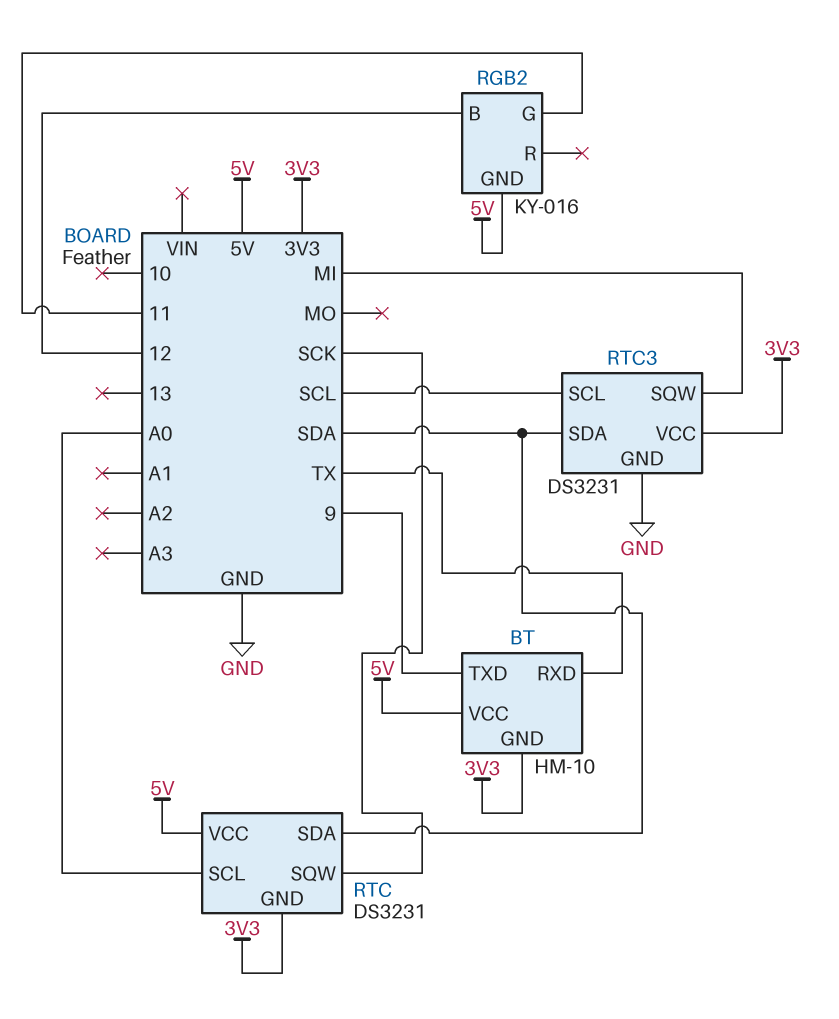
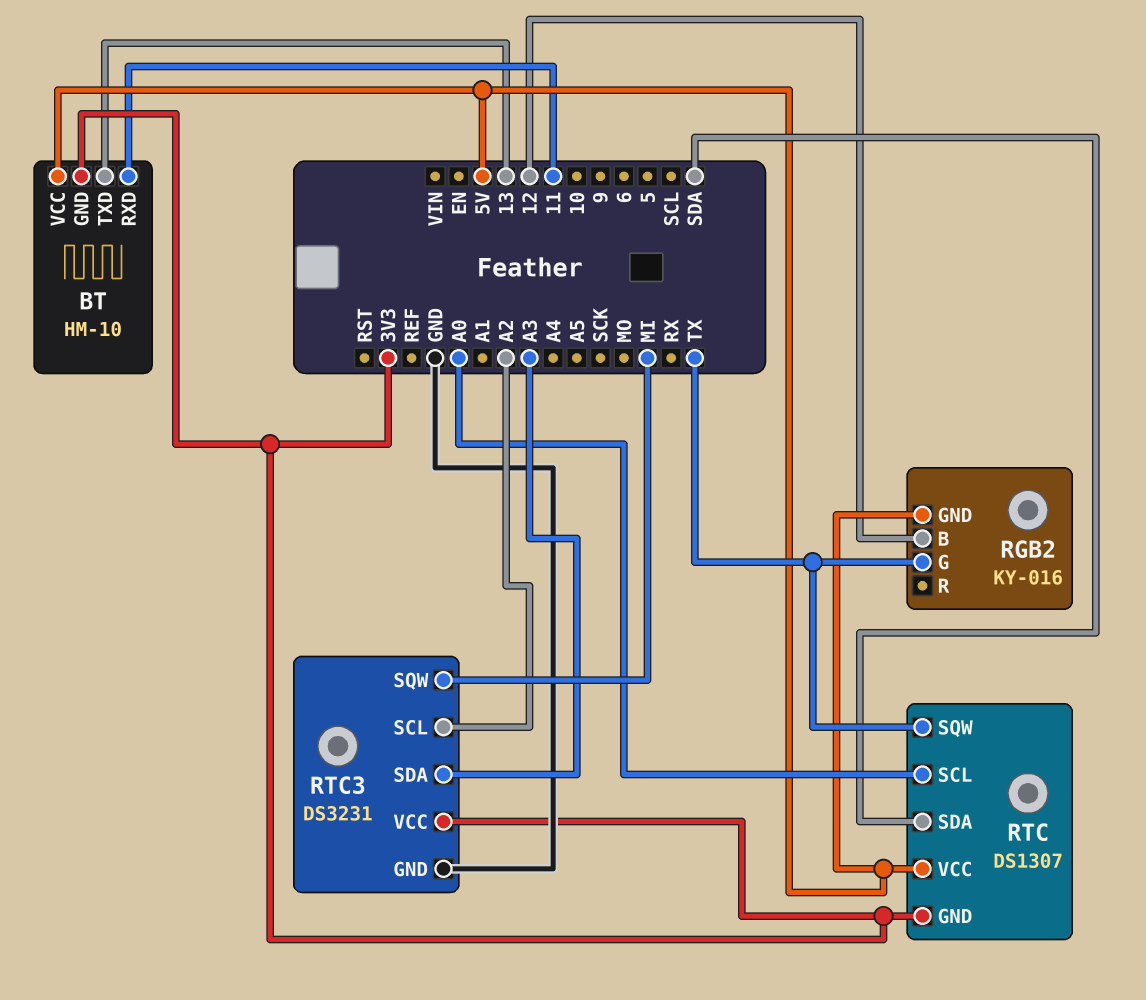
BT pin RXD: TX -> 11
BT pin TXD: 9 -> 13
RGB2 pin G: 11 -> TX
RTC: DS3231 -> DS1307
RTC pin SQW: SCK -> TX
RTC3 pin SCL: SCL -> A2
RTC3 pin SDA: SDA -> A3

